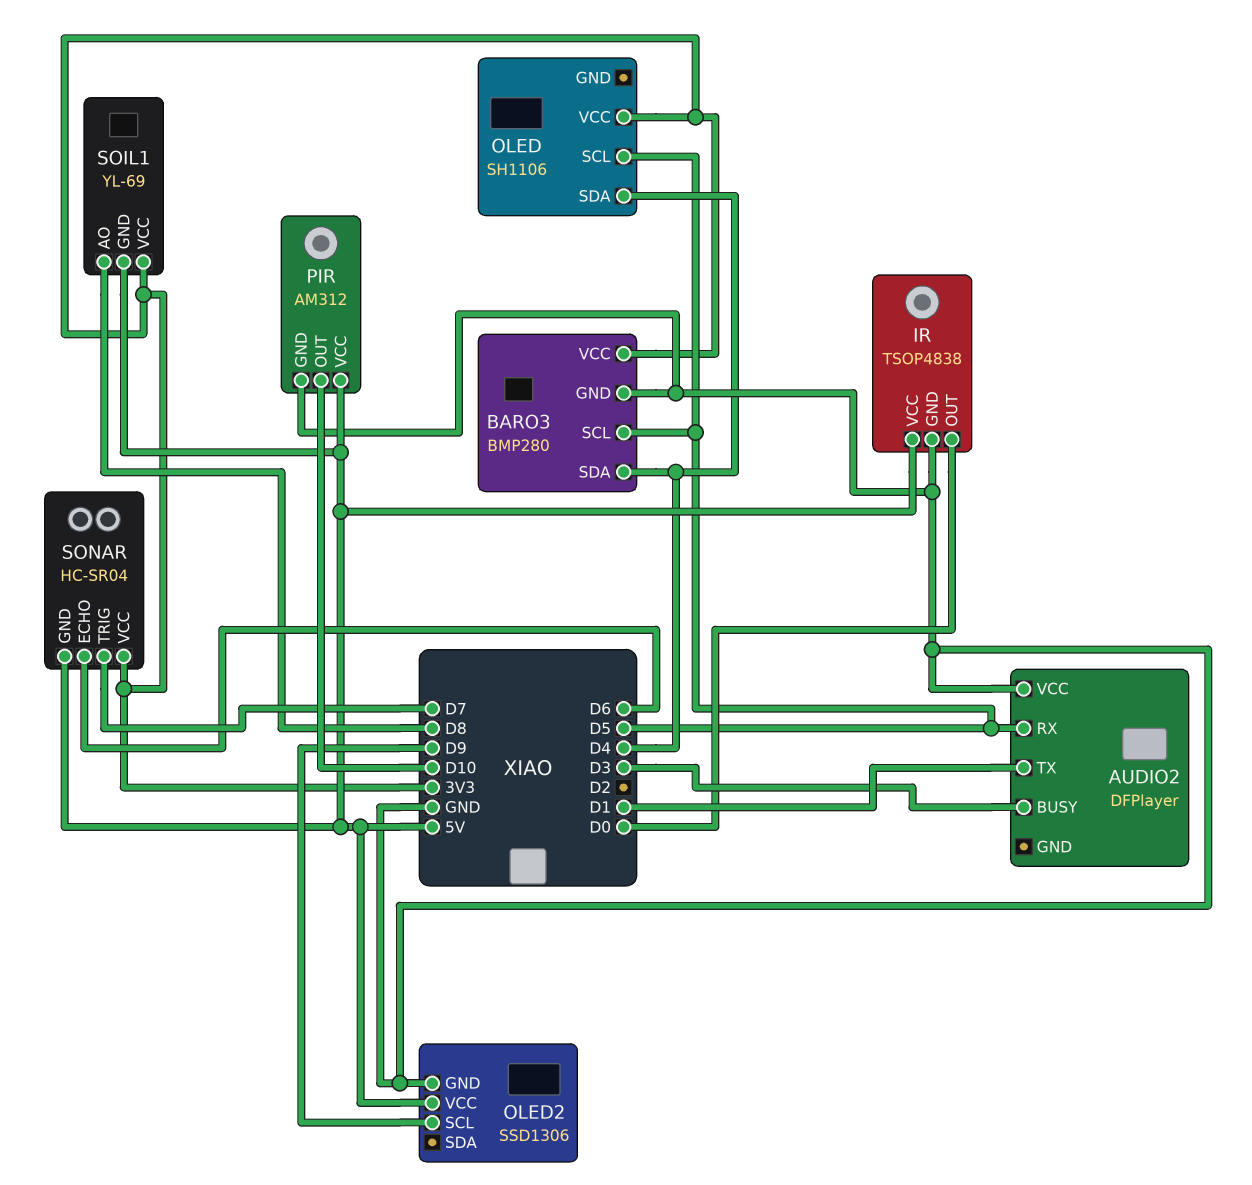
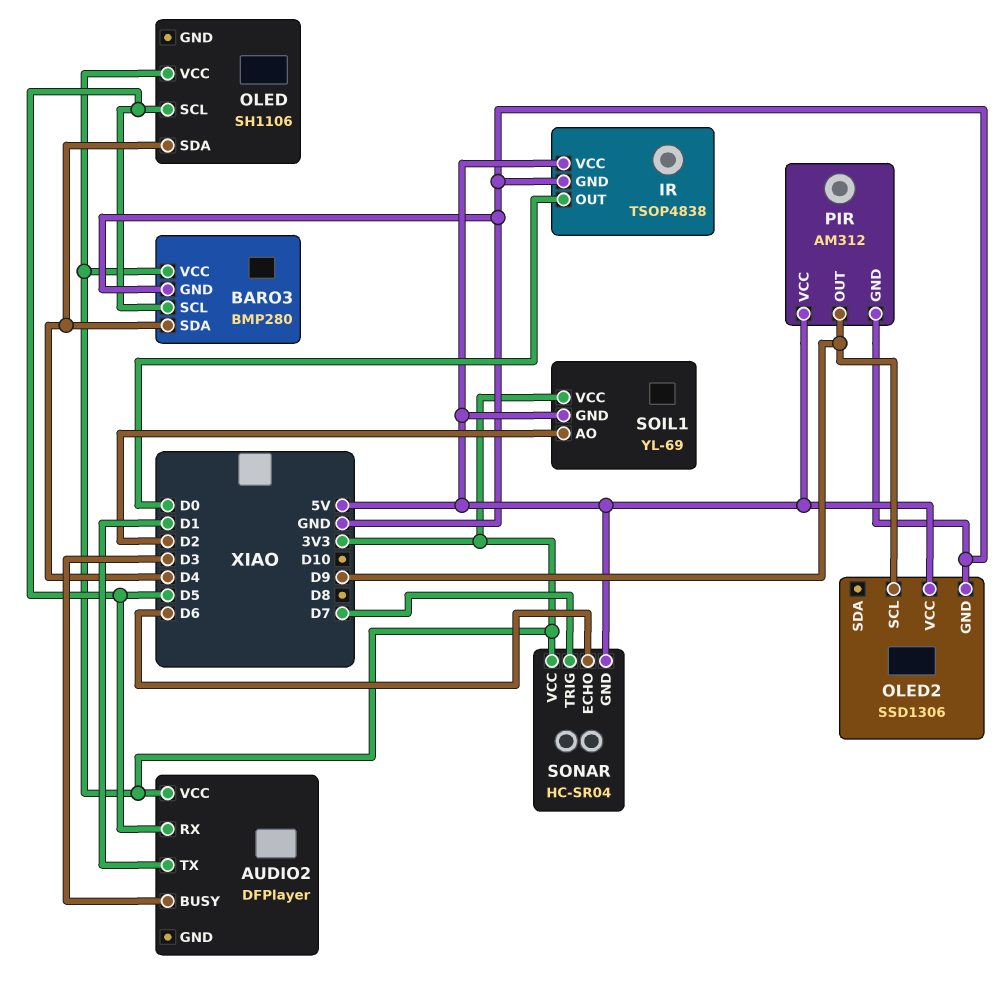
AUDIO2 pin VCC: GND -> 3V3
PIR pin OUT: D10 -> D9
SOIL1 pin AO: D8 -> D2

